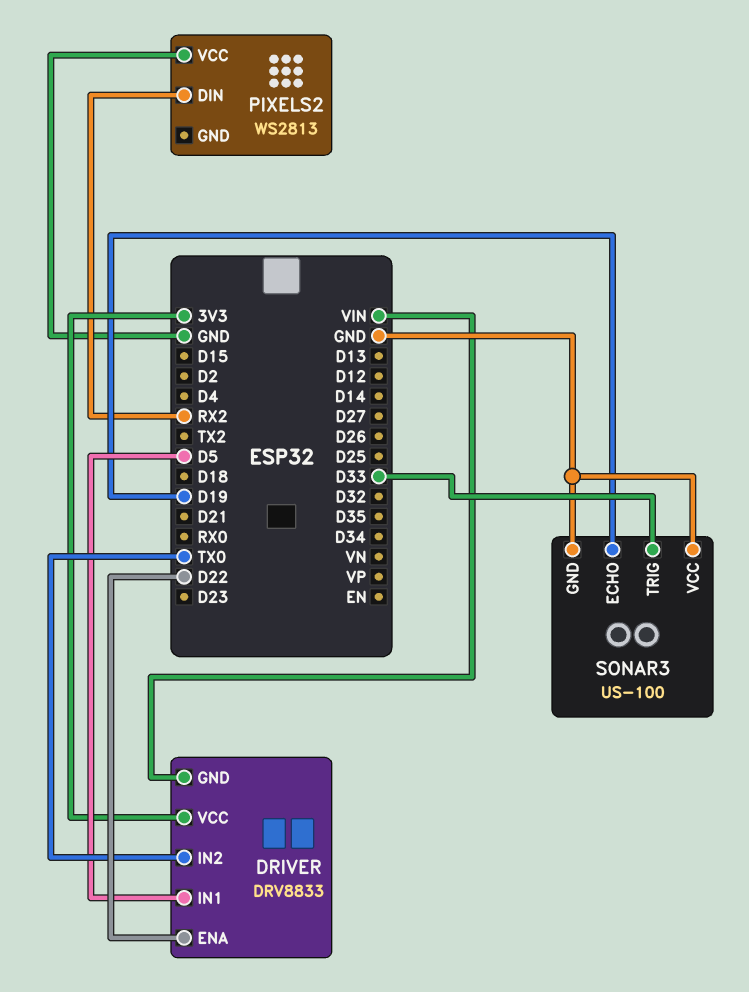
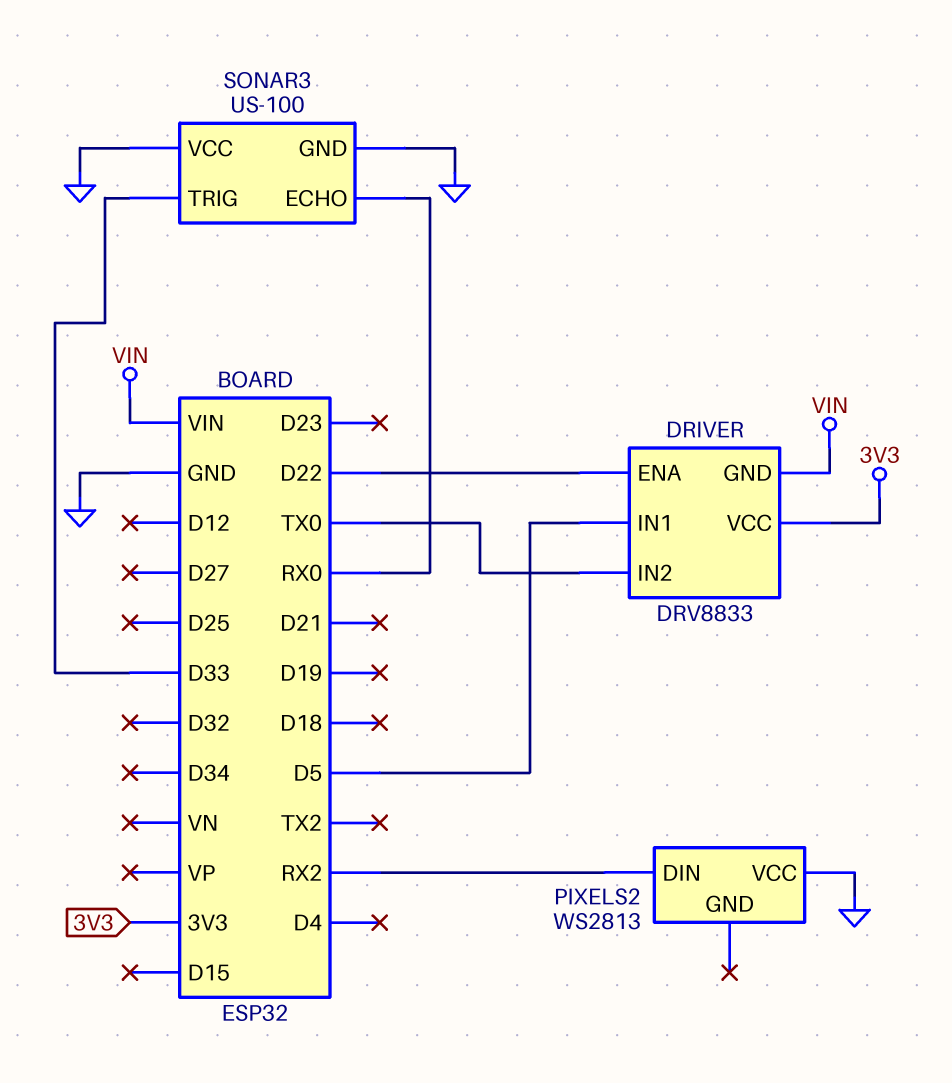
SONAR3 pin ECHO: D19 -> RX0

